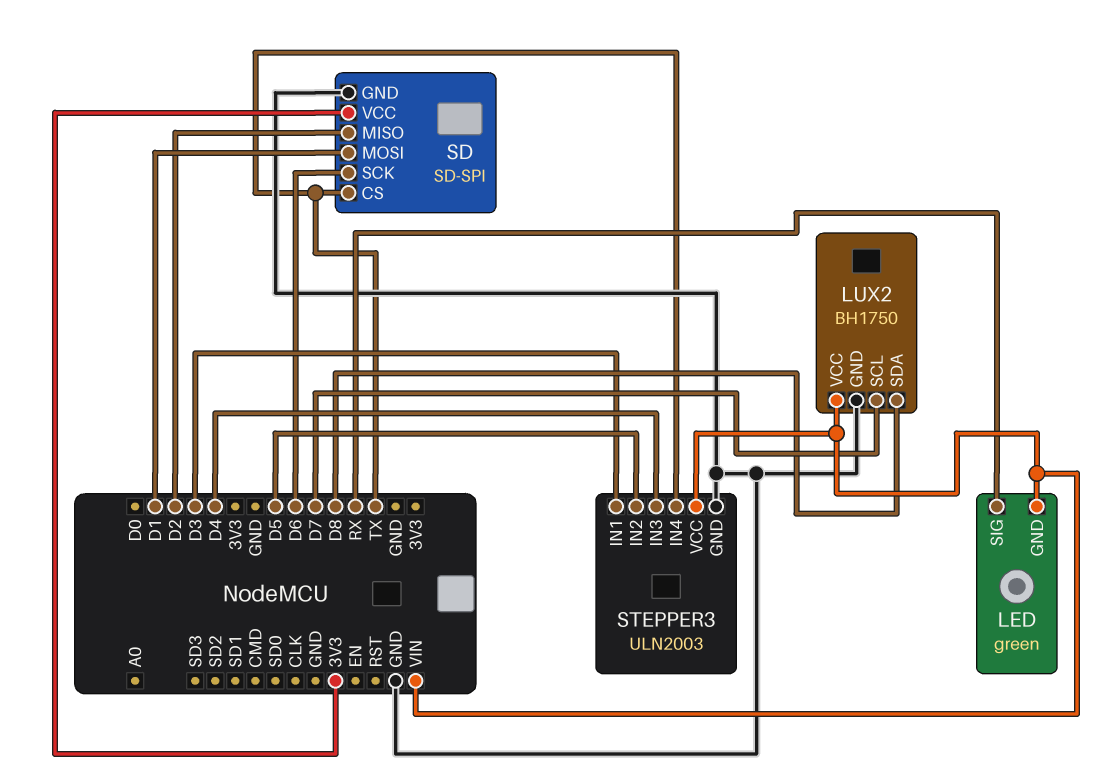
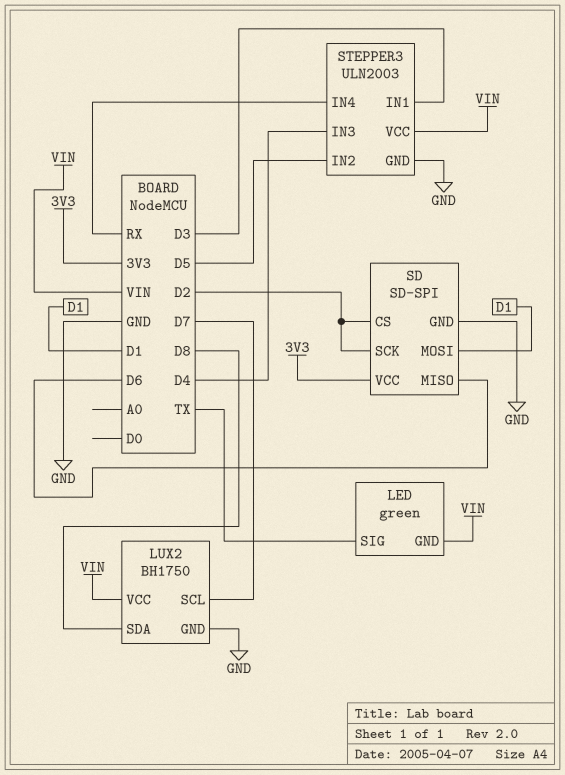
LED pin SIG: RX -> TX
SD pin CS: TX -> D2
SD pin MISO: D2 -> D6
SD pin SCK: D6 -> D2
STEPPER3 pin IN4: TX -> RX

